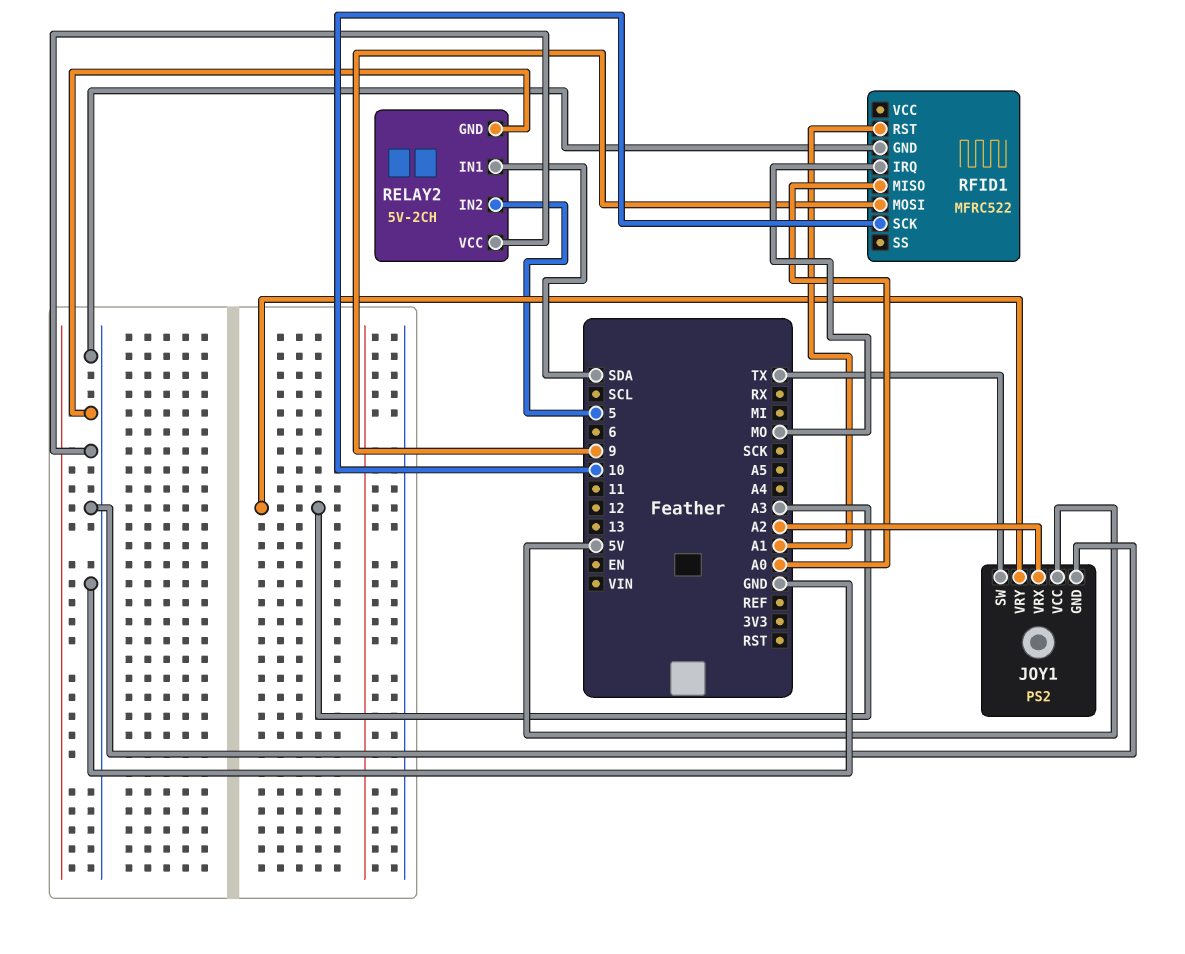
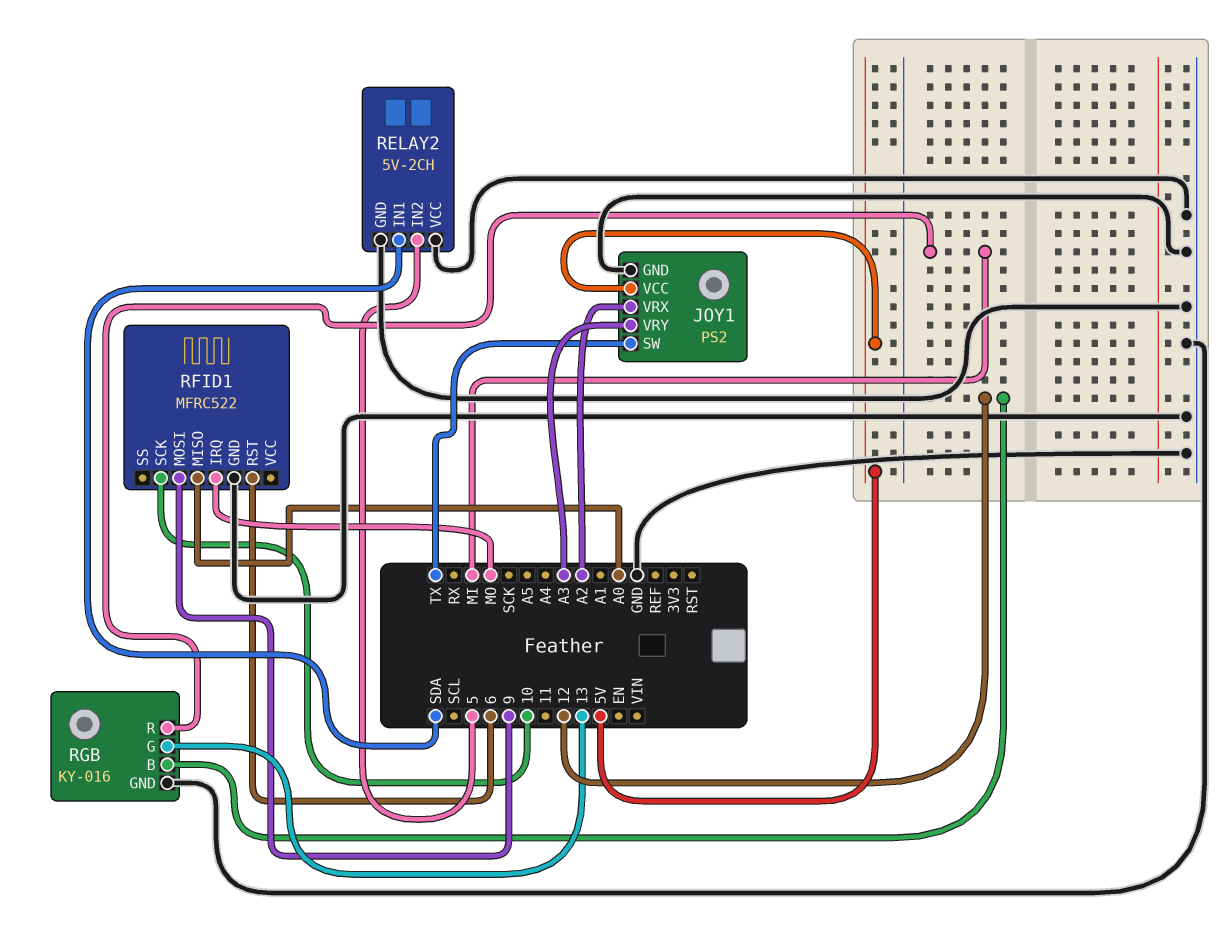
RFID1 pin RST: A1 -> 6
RGB: none -> KY-016
RGB pin B: none -> 12
RGB pin G: none -> 13
RGB pin GND: none -> GND
RGB pin R: none -> MI

